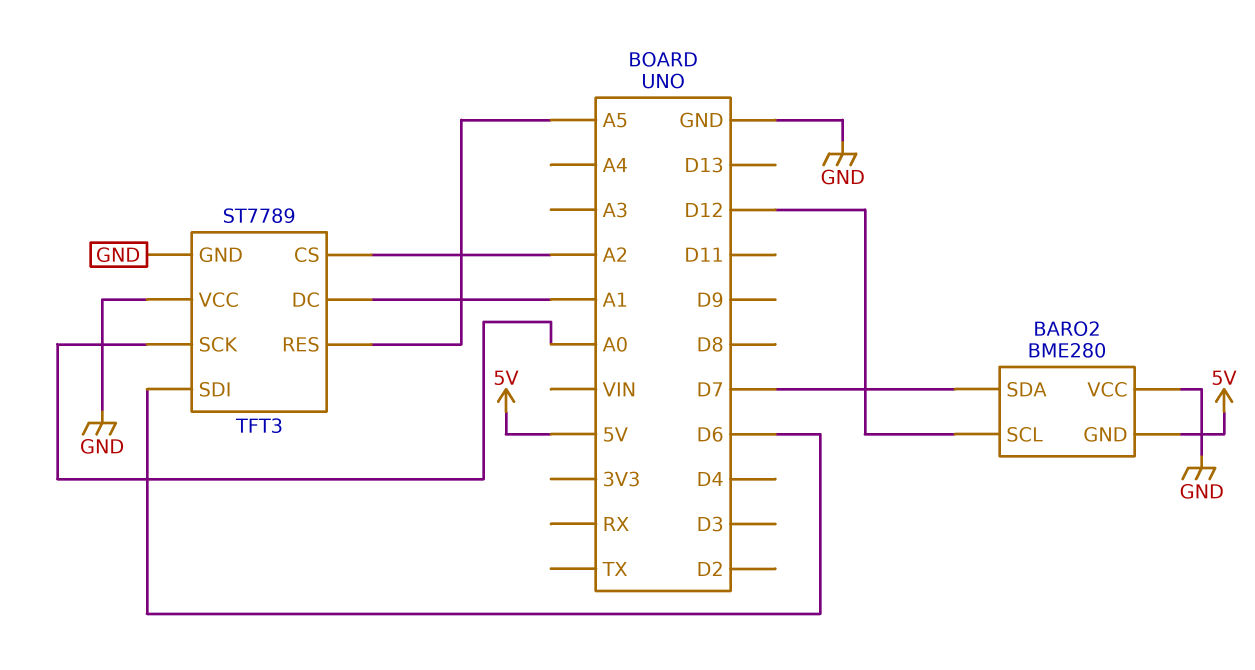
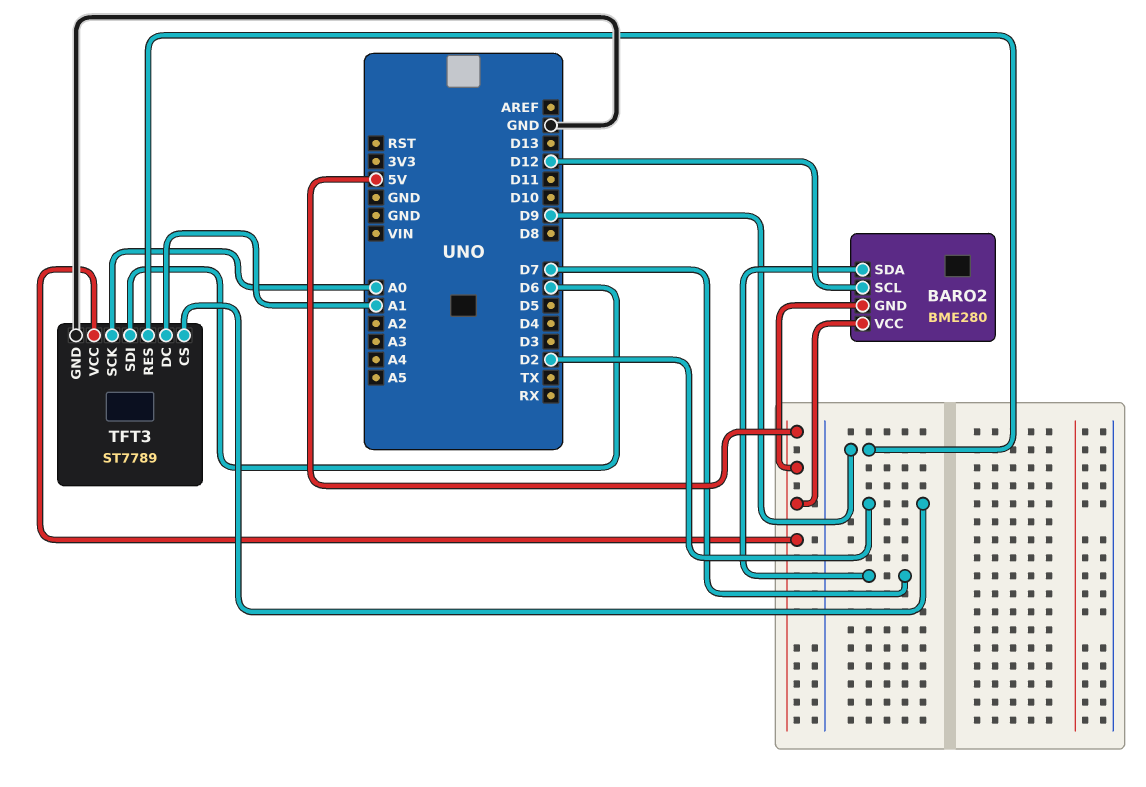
BARO2 pin VCC: GND -> 5V
TFT3 pin CS: A2 -> D2
TFT3 pin RES: A5 -> D9
TFT3 pin VCC: GND -> 5V

